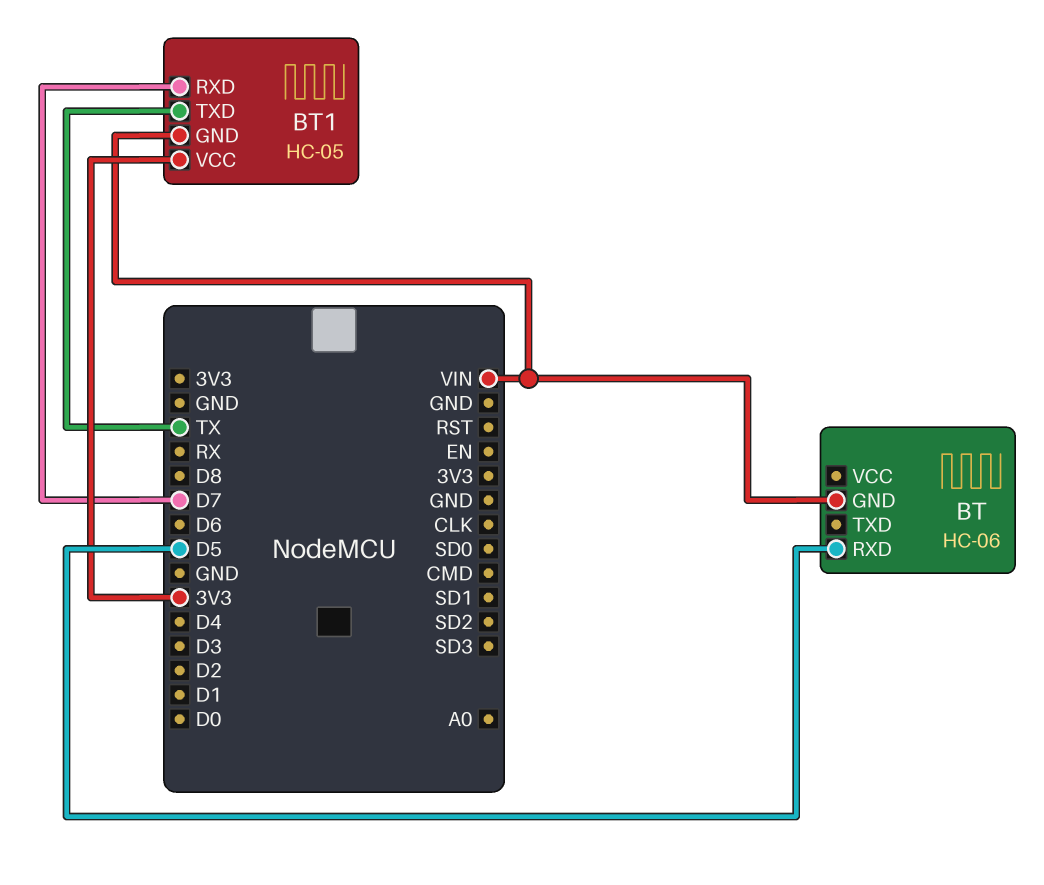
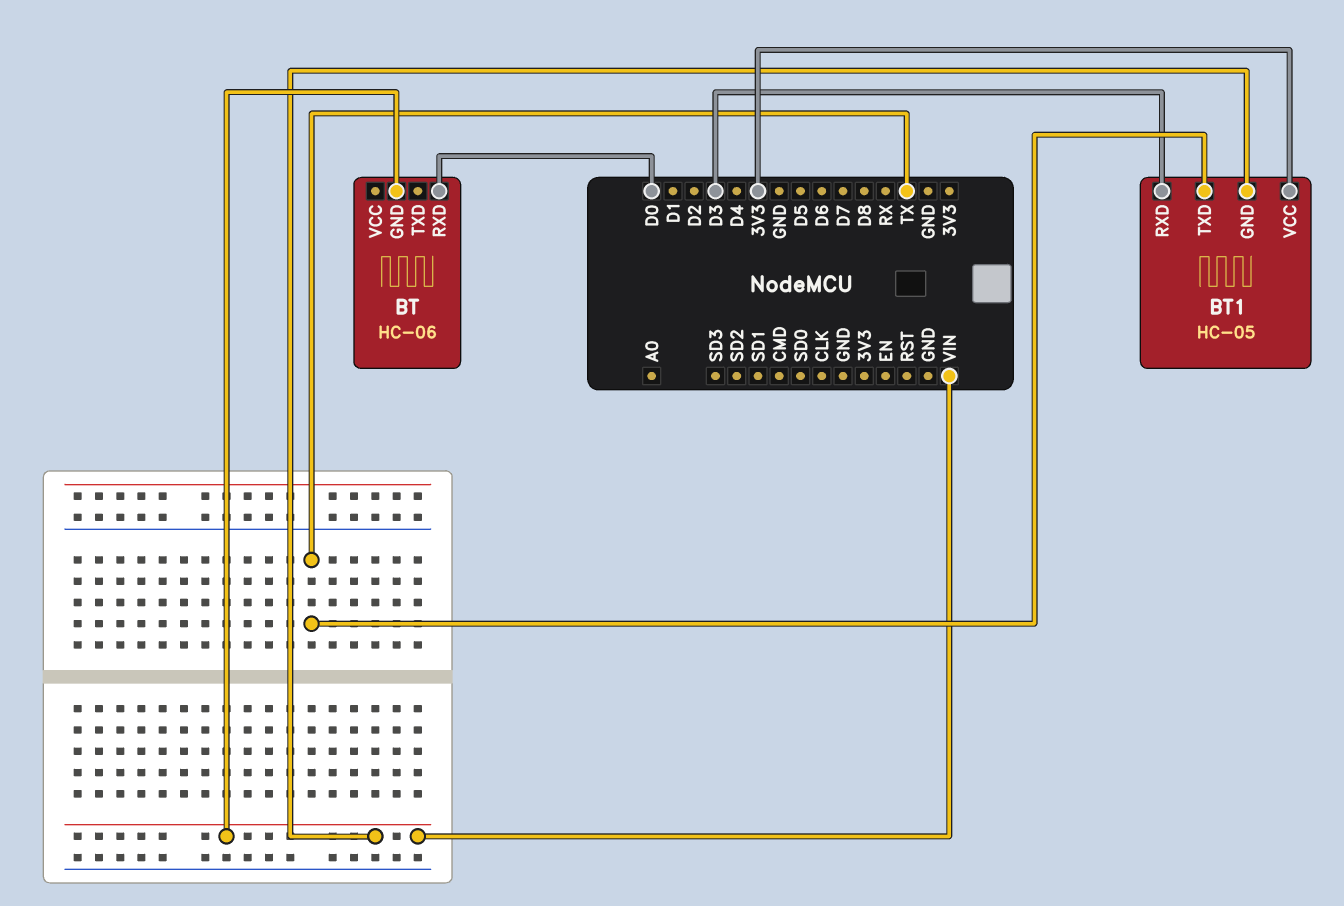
BT pin RXD: D5 -> D0
BT1 pin RXD: D7 -> D3

